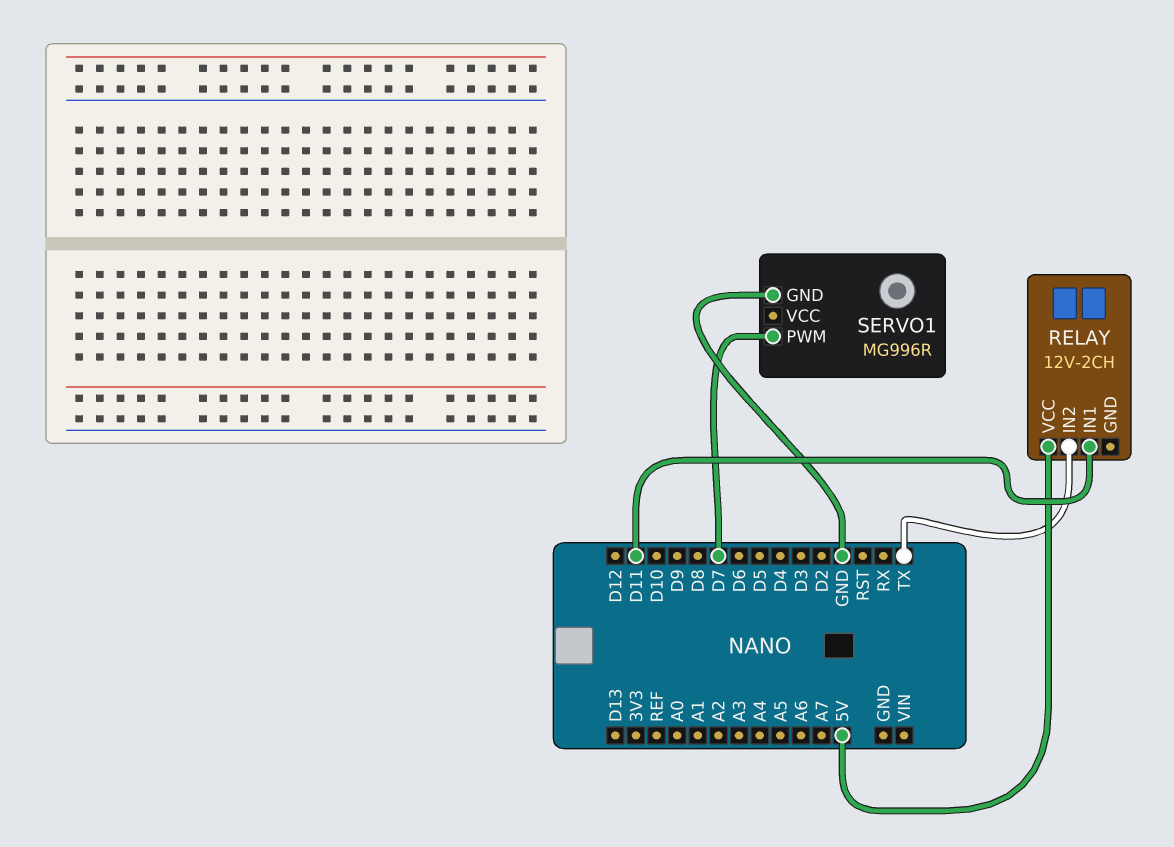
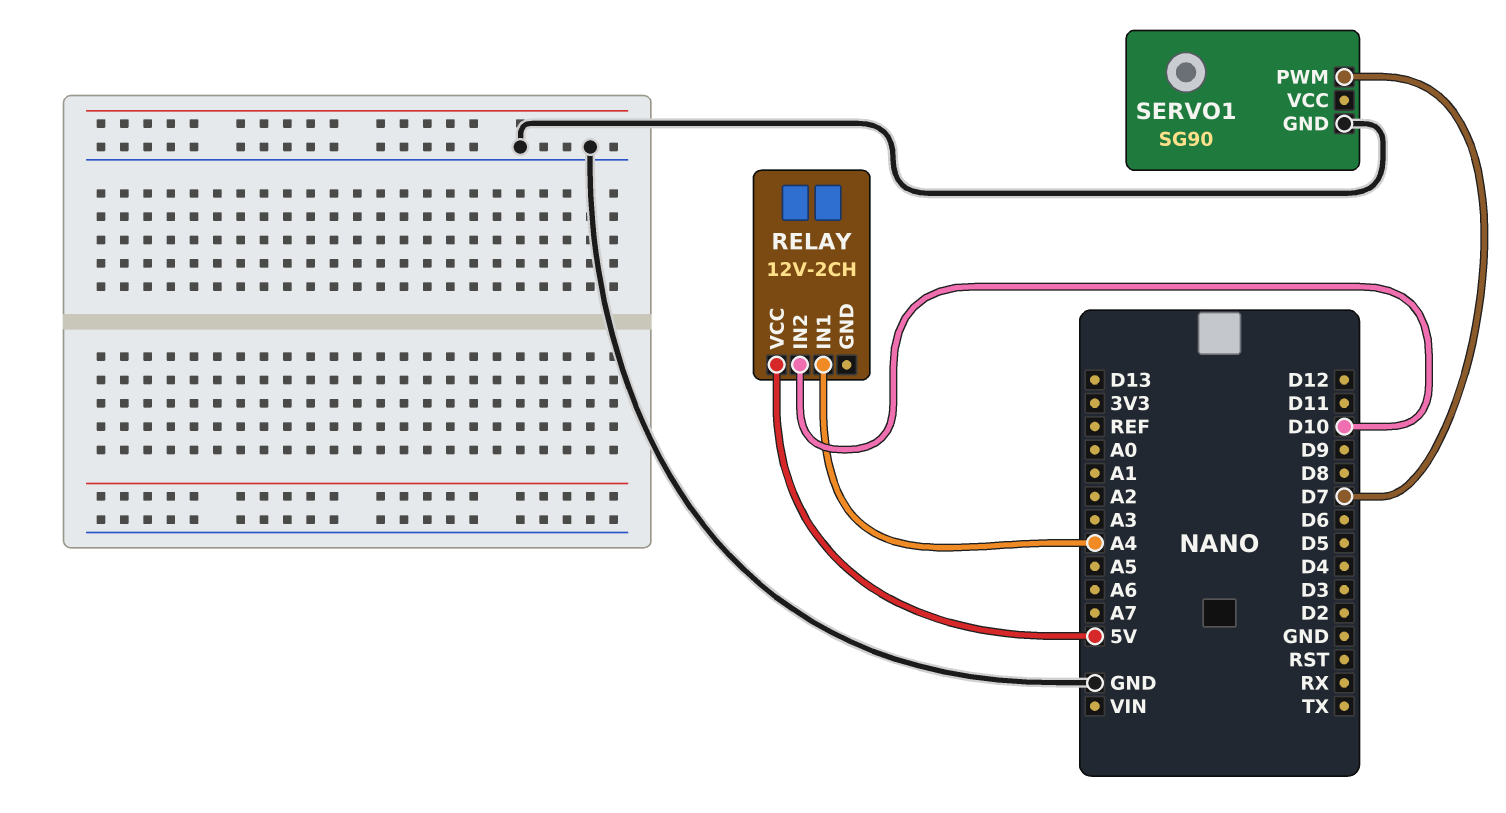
RELAY pin IN1: D11 -> A4
RELAY pin IN2: TX -> D10
SERVO1: MG996R -> SG90

